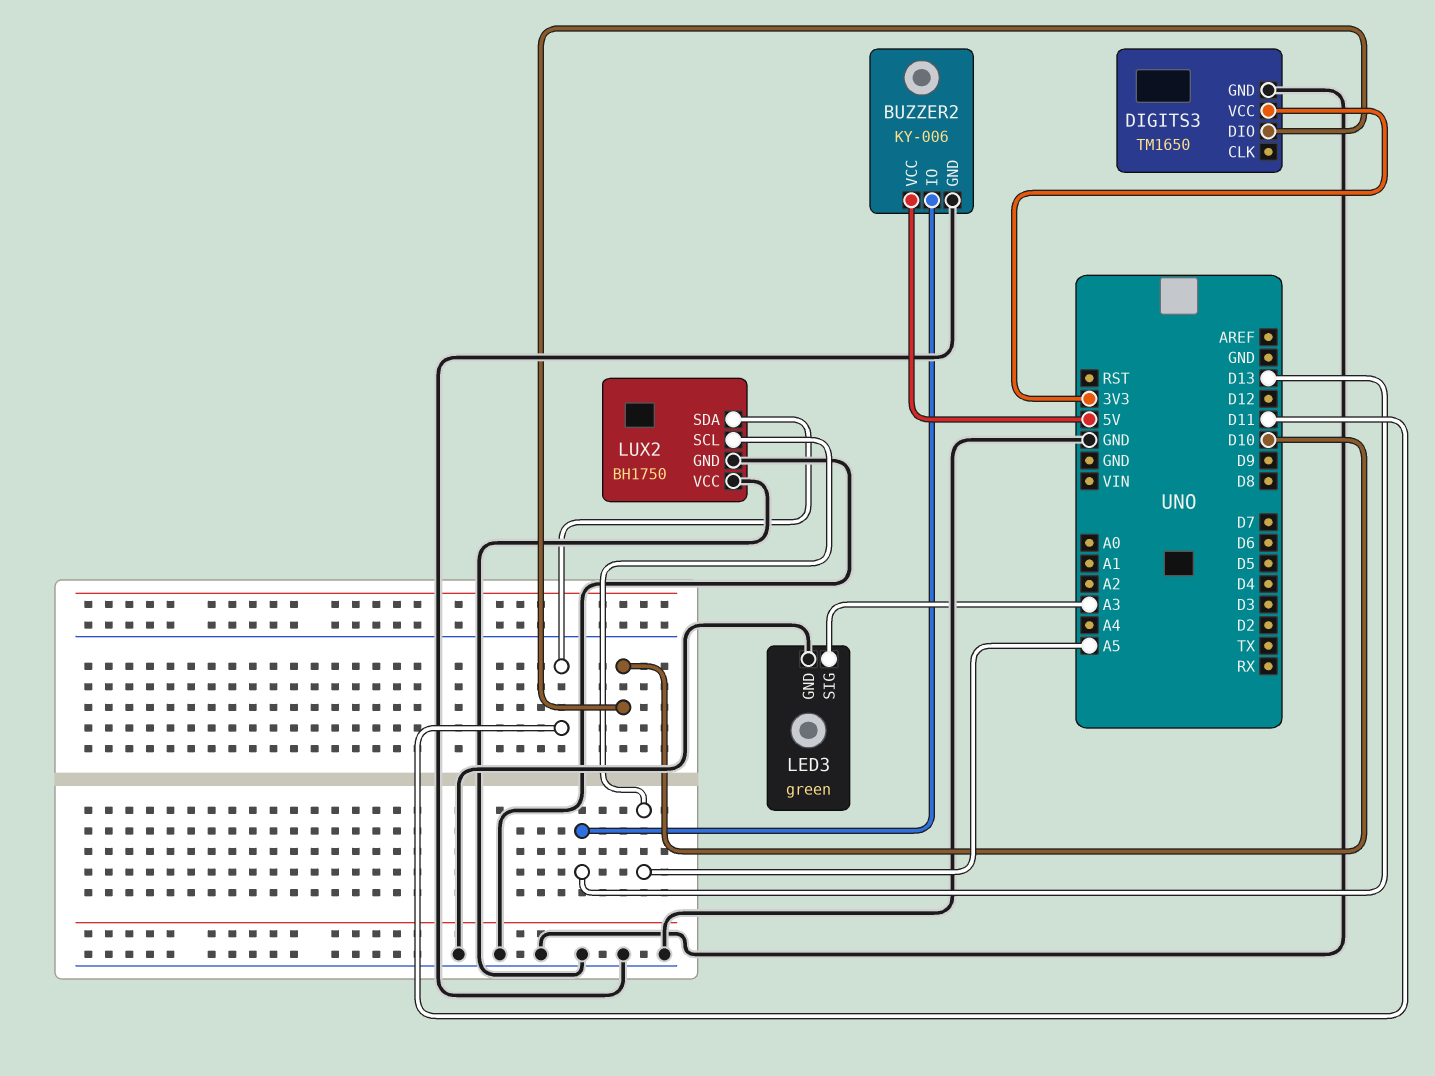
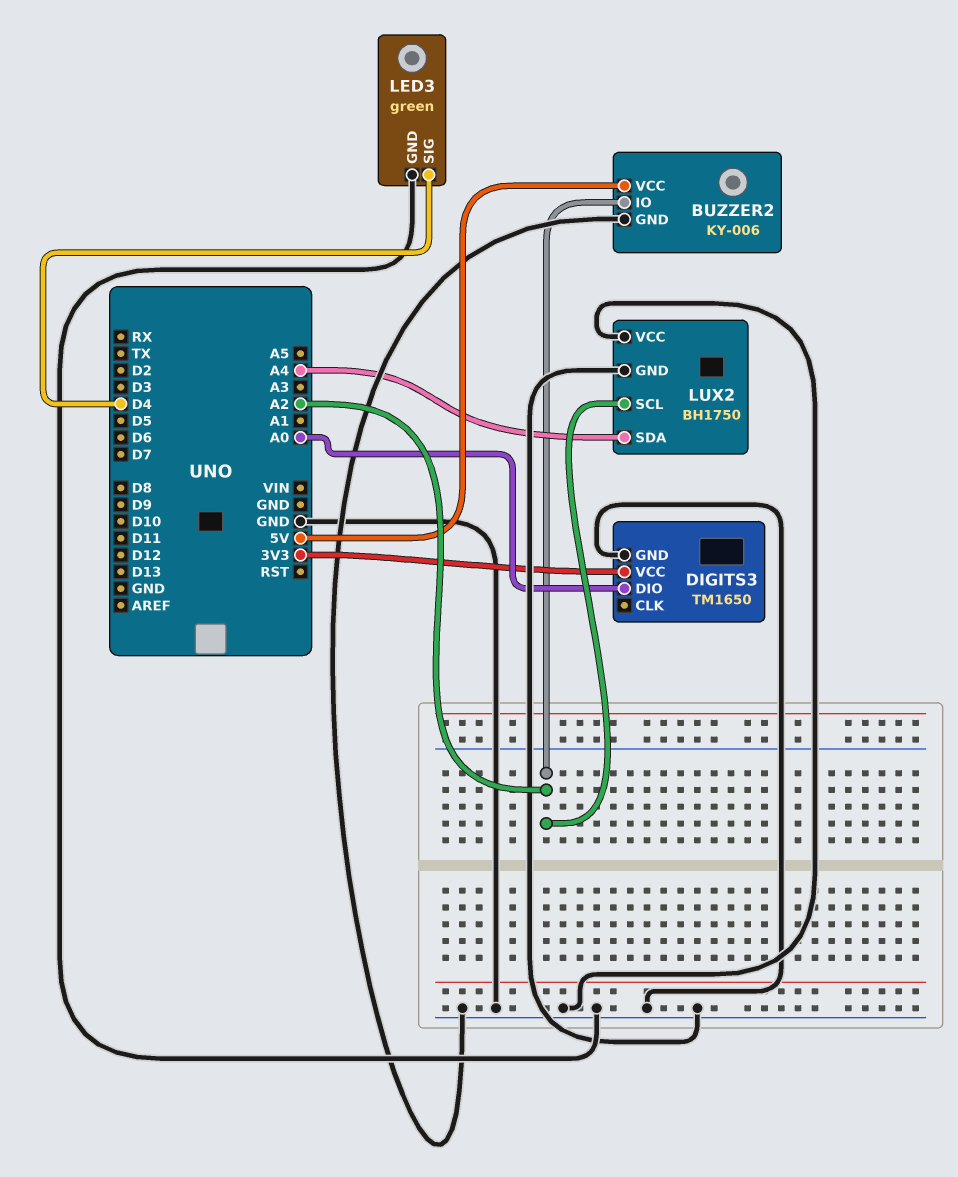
BUZZER2 pin IO: D13 -> A2
DIGITS3 pin DIO: D10 -> A0
LED3 pin SIG: A3 -> D4
LUX2 pin SCL: A5 -> A2
LUX2 pin SDA: D11 -> A4

